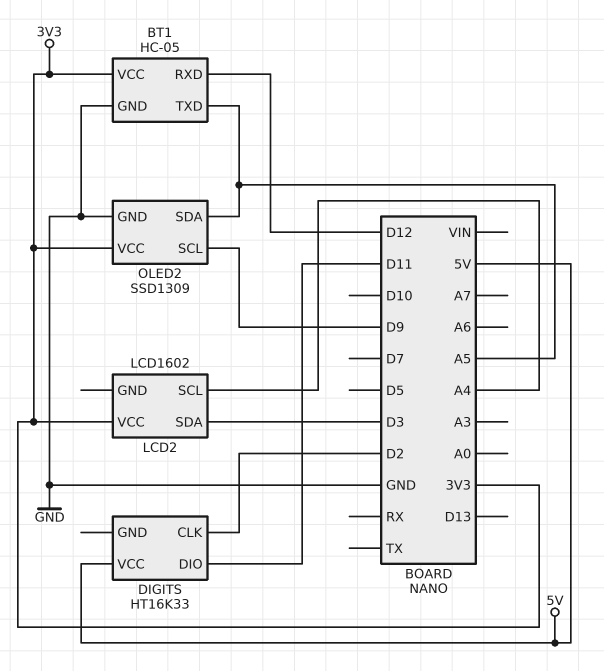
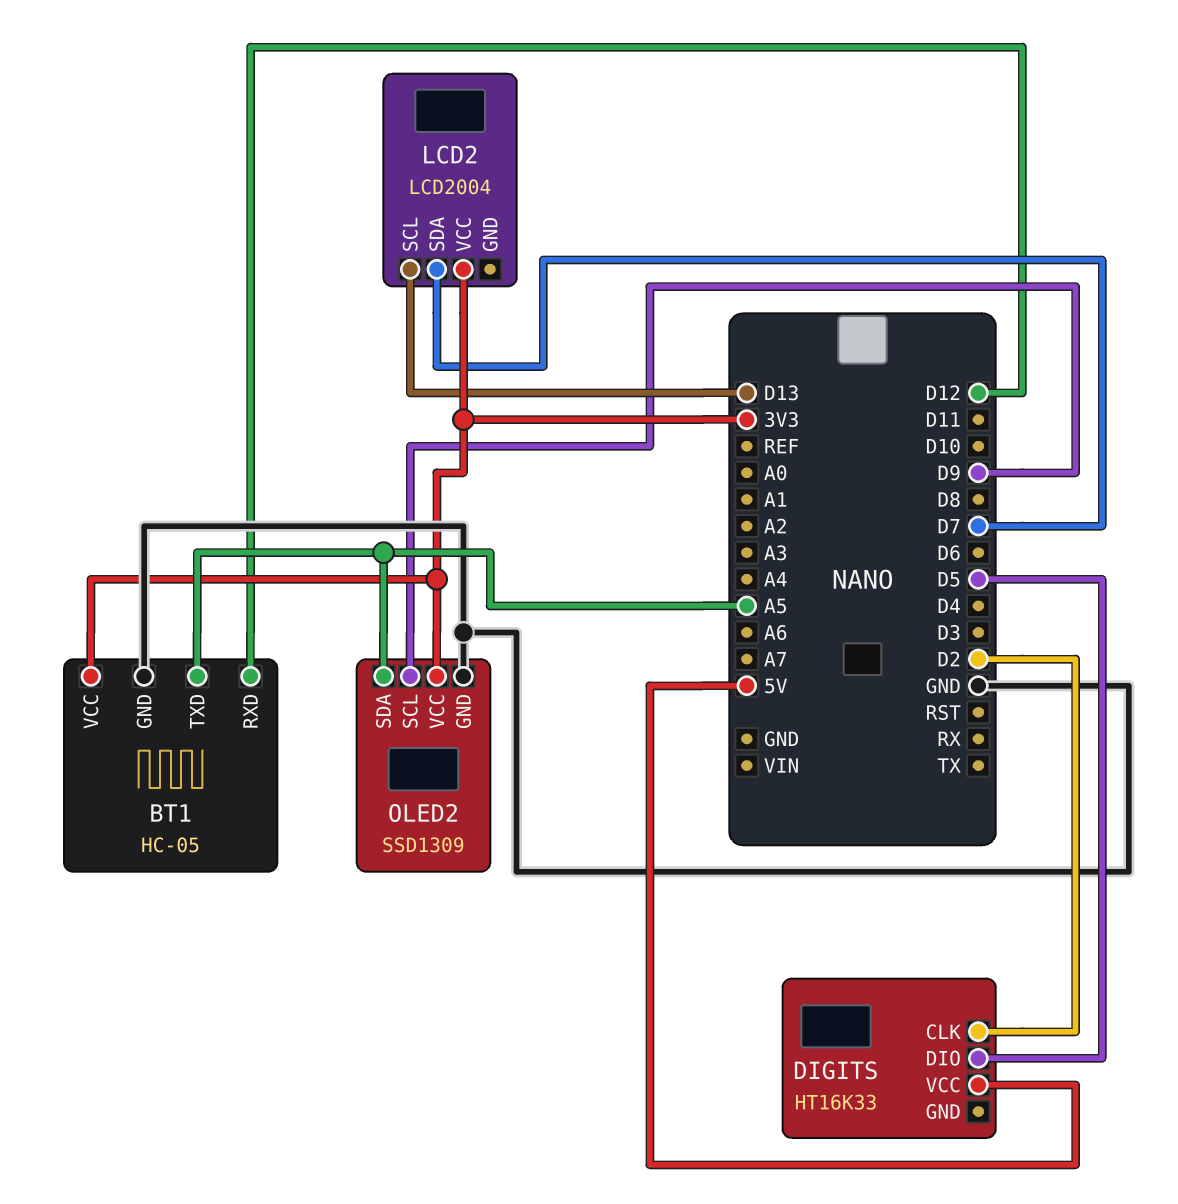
DIGITS pin DIO: D11 -> D5
LCD2: LCD1602 -> LCD2004
LCD2 pin SCL: A4 -> D13
LCD2 pin SDA: D3 -> D7

